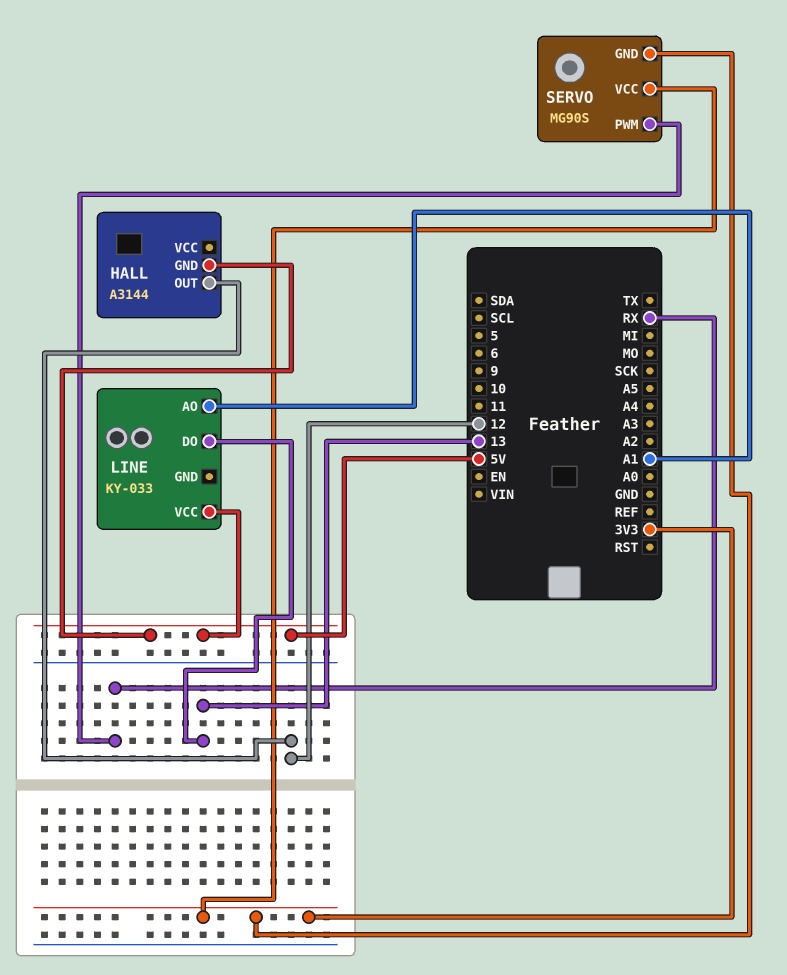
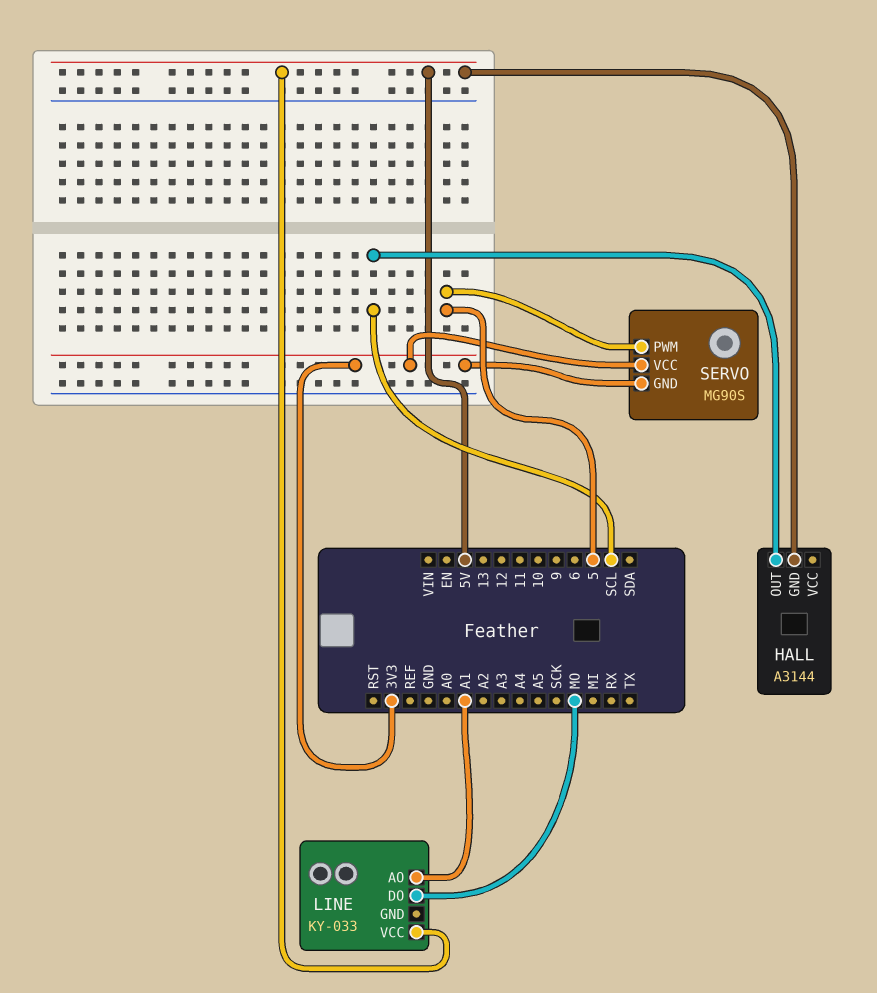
HALL pin OUT: 12 -> SCL
LINE pin DO: 13 -> MO
SERVO pin PWM: RX -> 5

